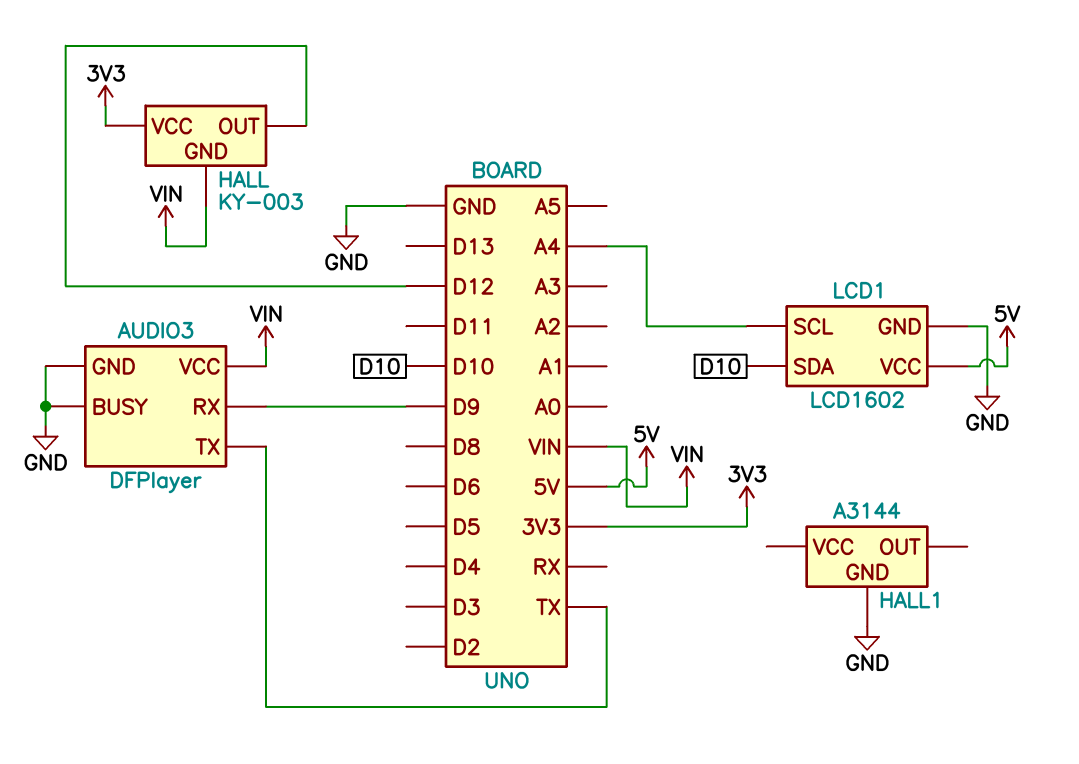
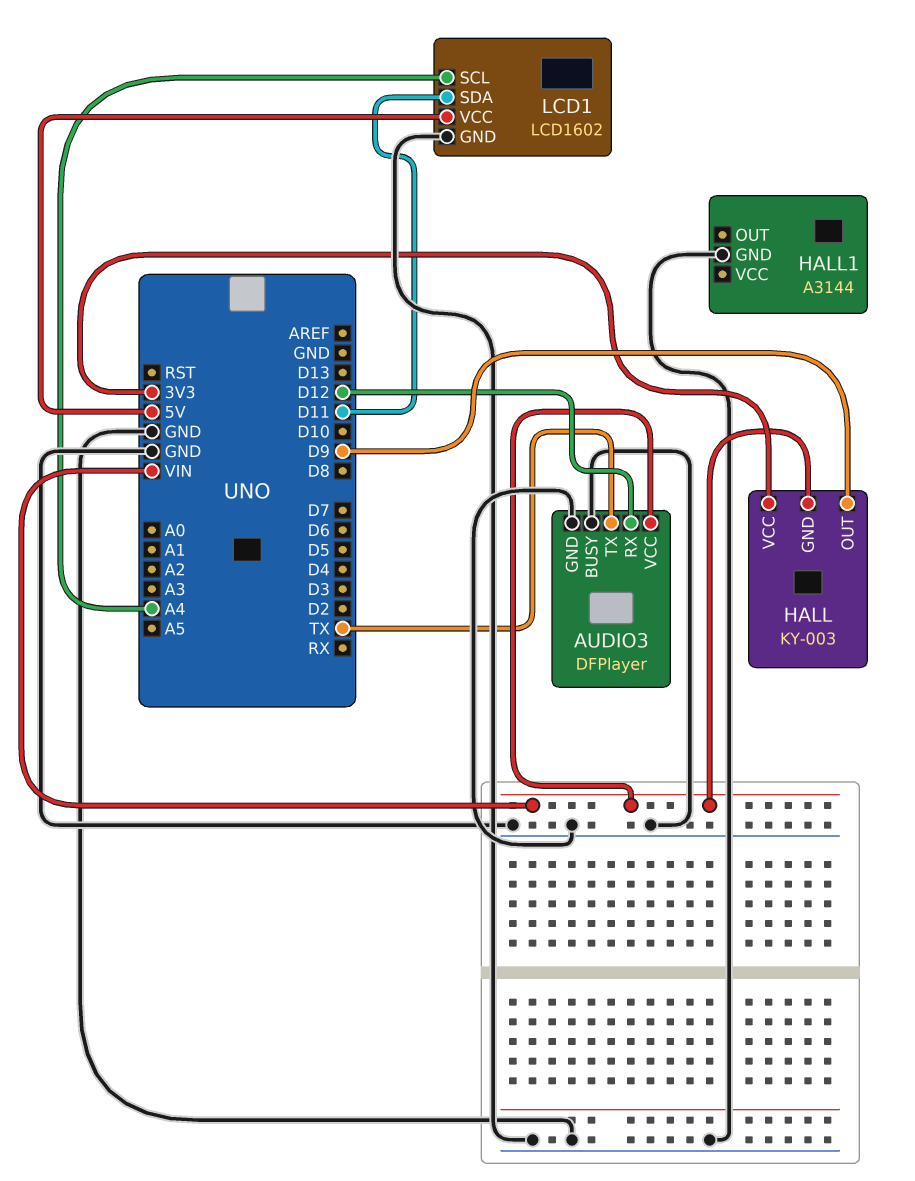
AUDIO3 pin RX: D9 -> D12
HALL pin OUT: D12 -> D9
LCD1 pin SDA: D10 -> D11

